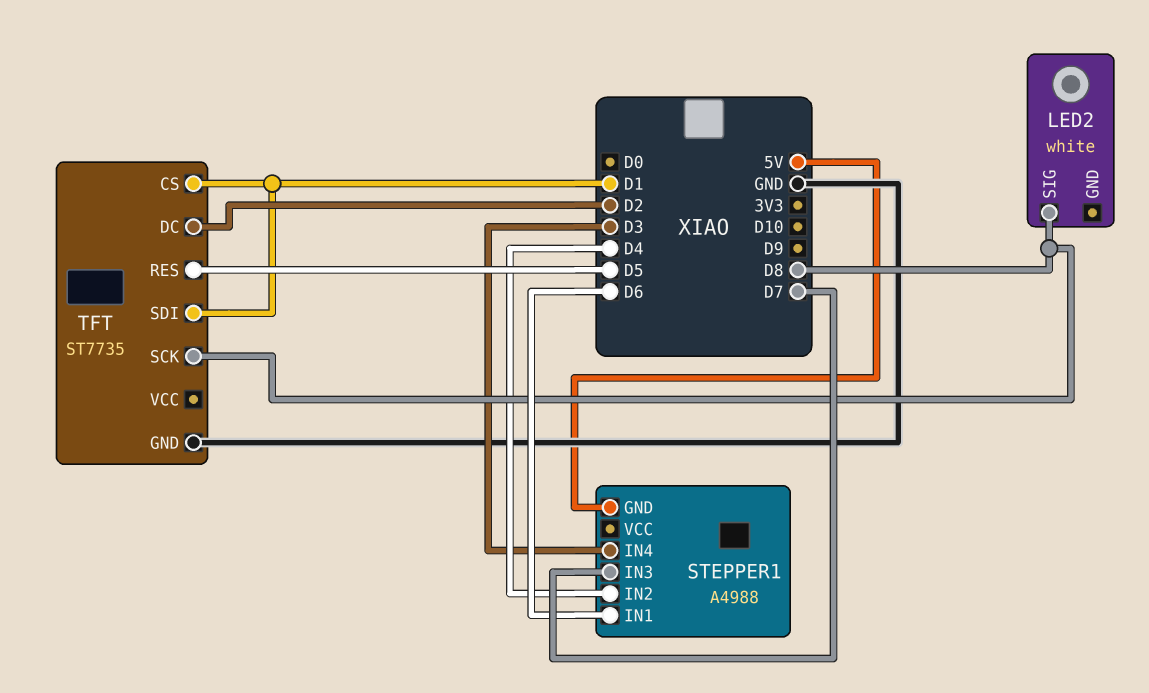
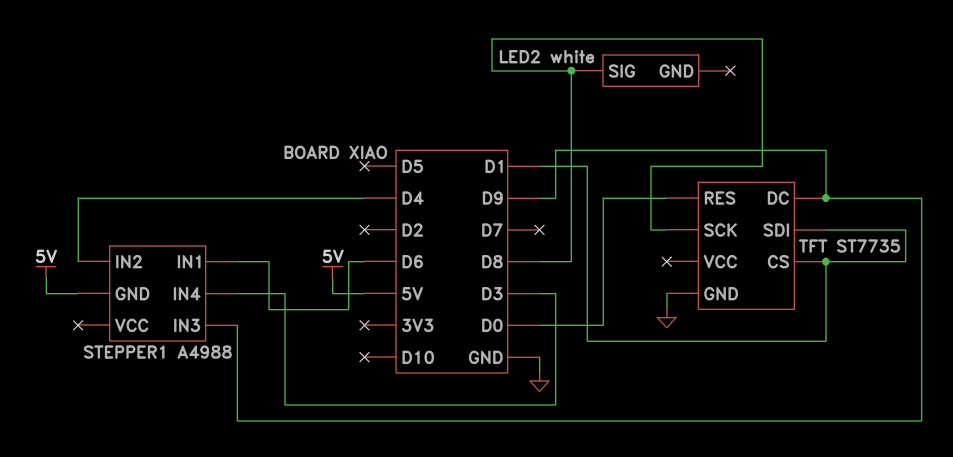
STEPPER1 pin IN3: D7 -> D9
TFT pin DC: D2 -> D9
TFT pin RES: D5 -> D0

